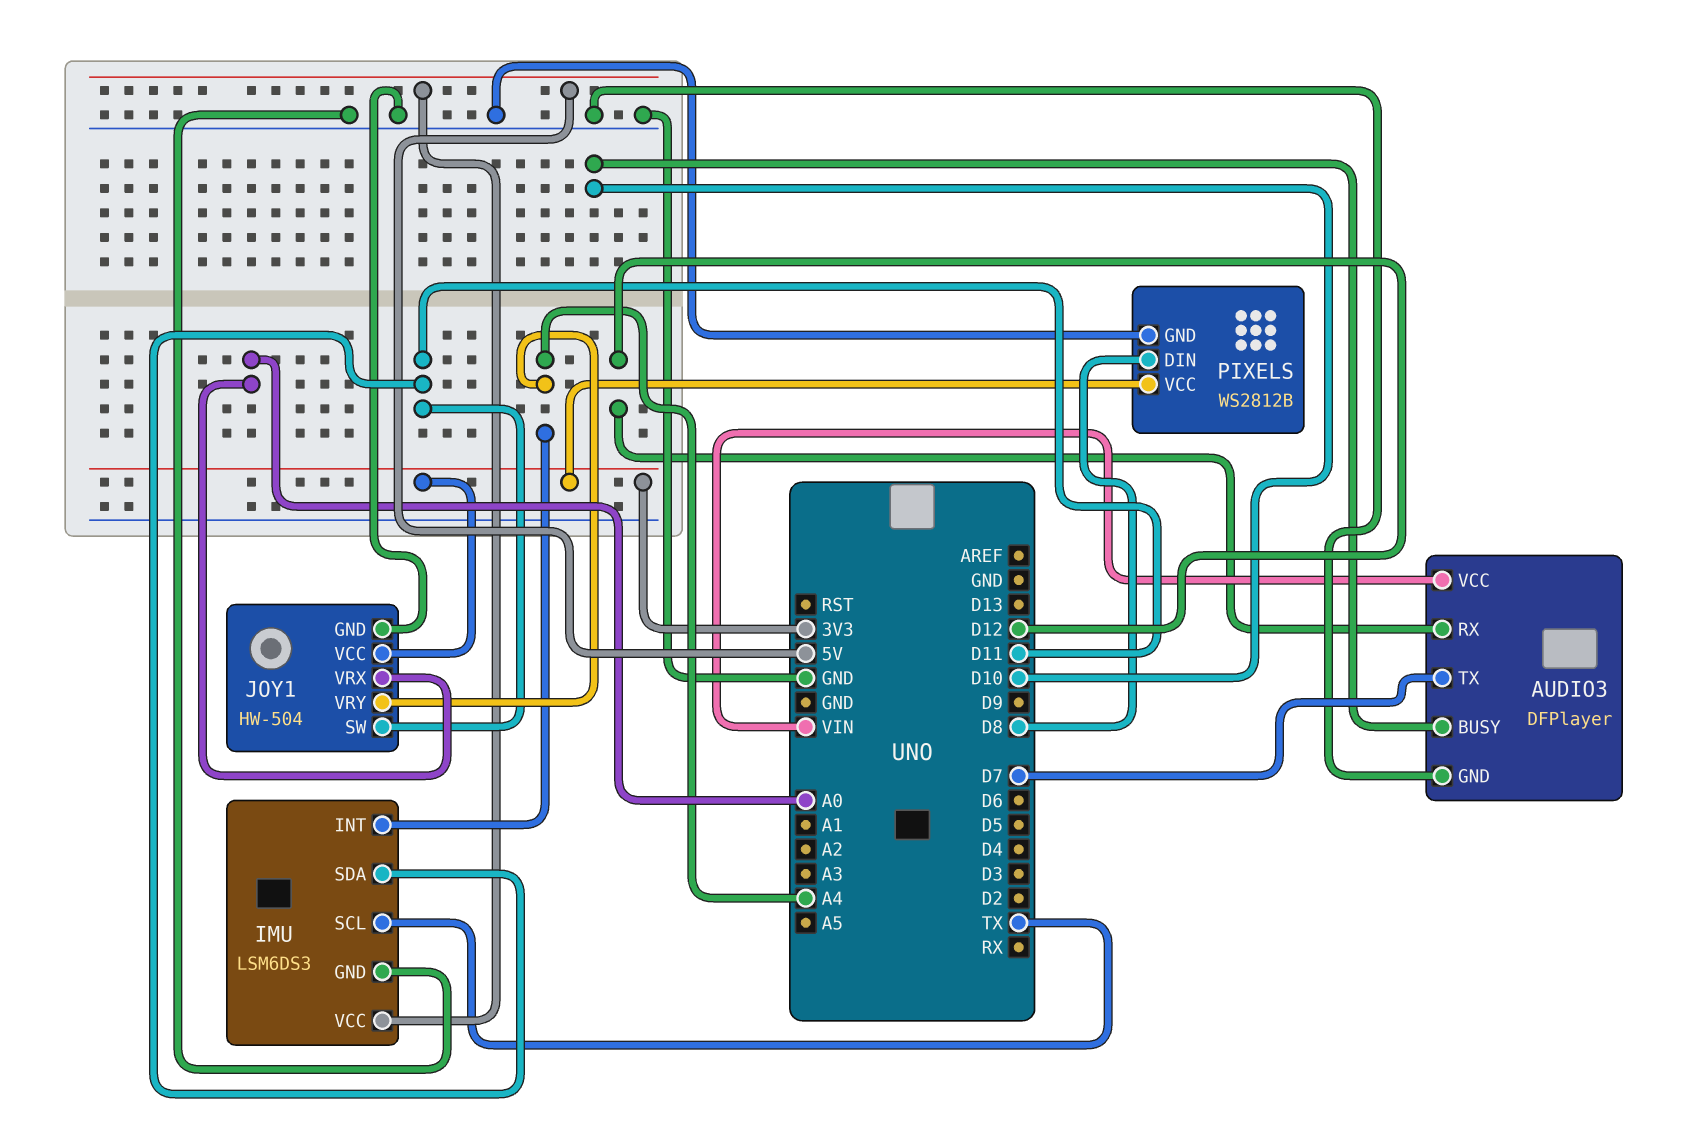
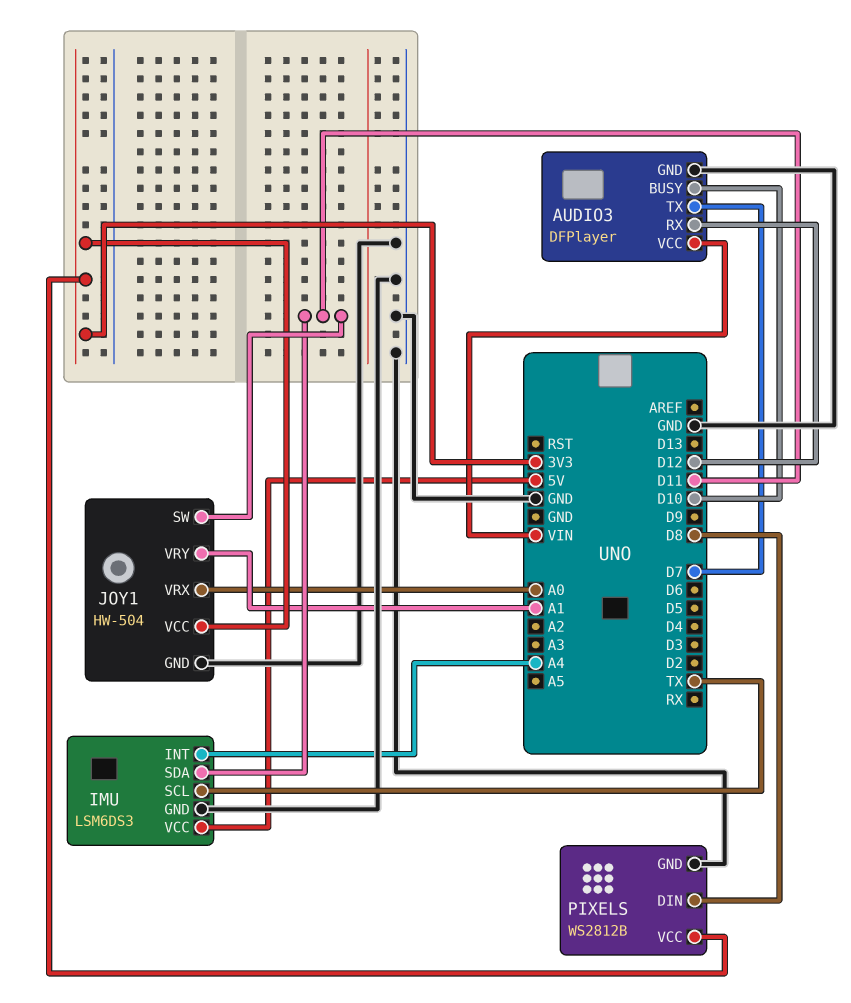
JOY1 pin VRY: A4 -> A1

